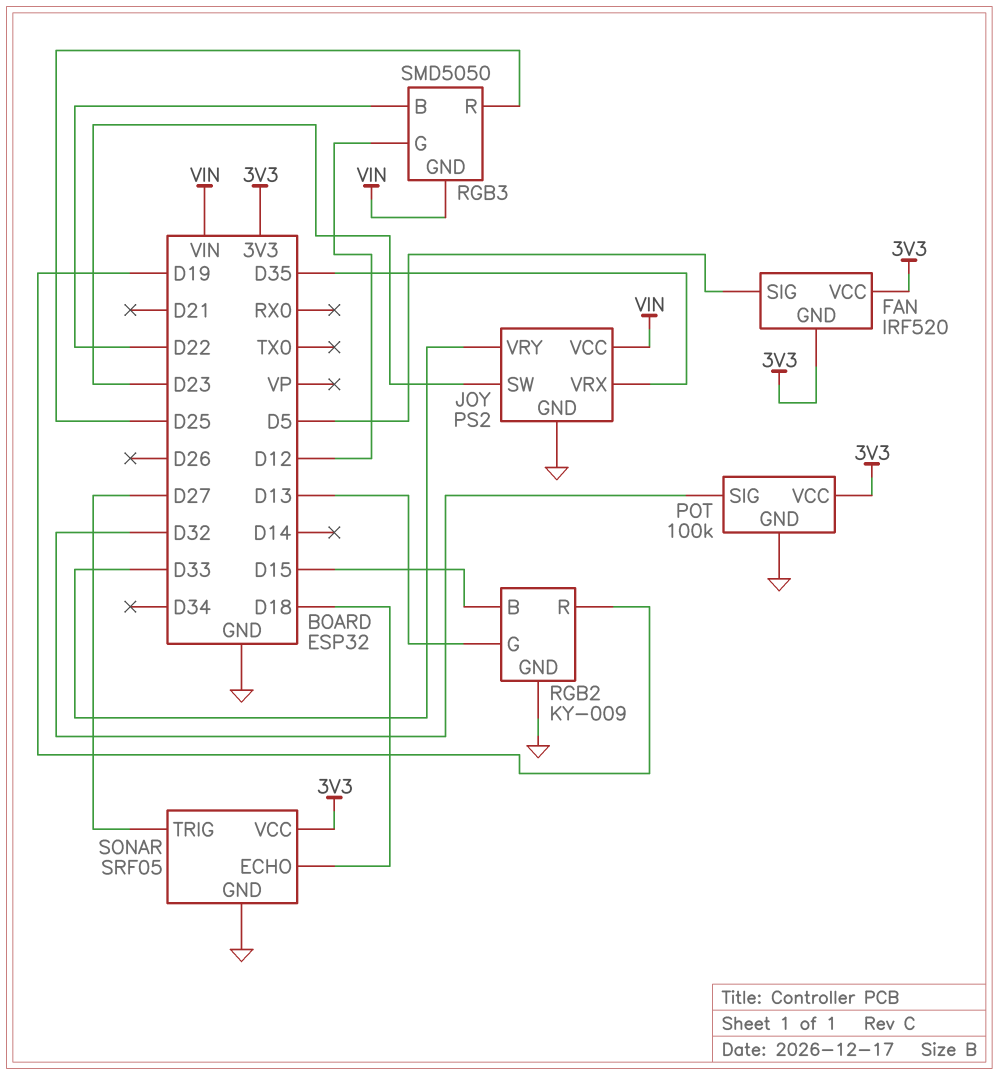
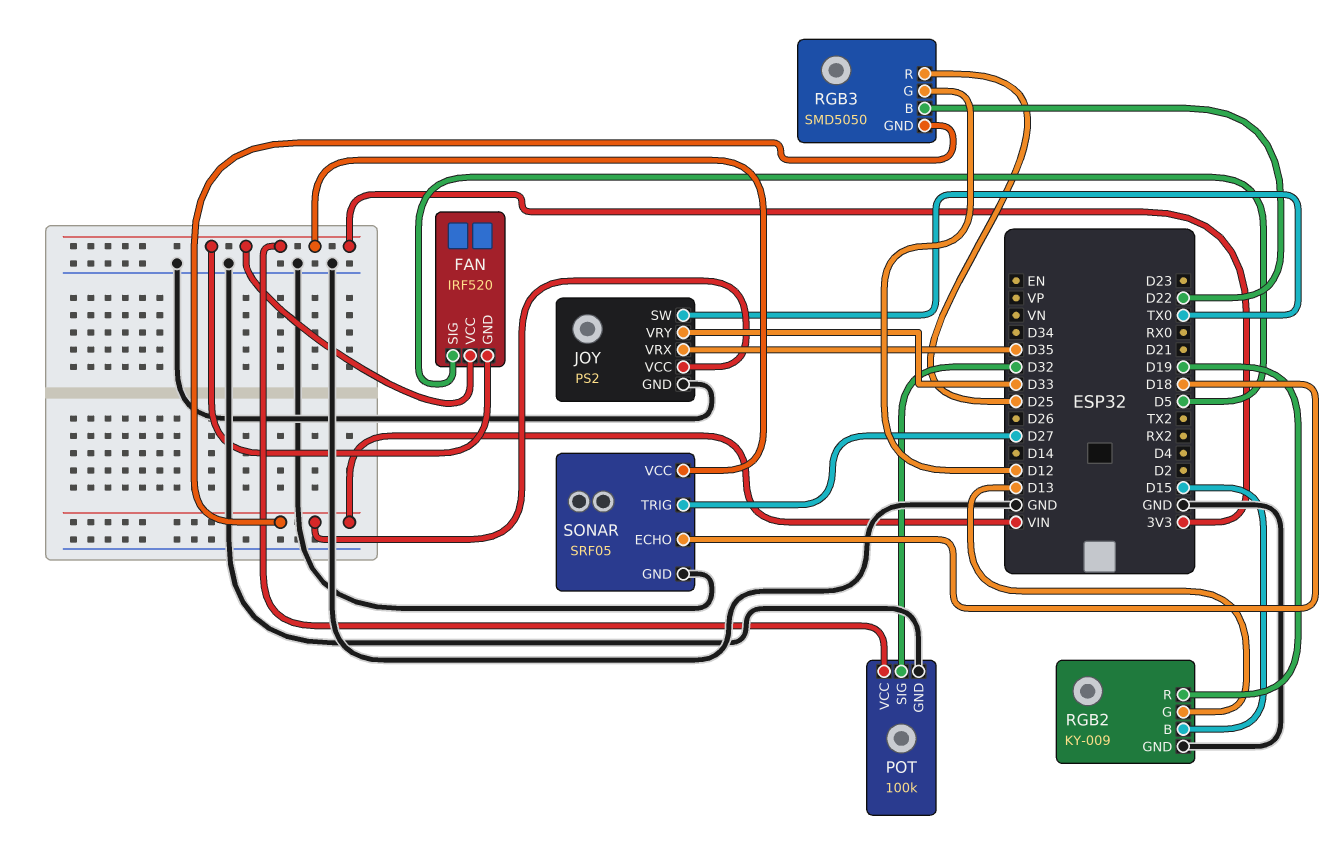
JOY pin SW: D23 -> TX0

